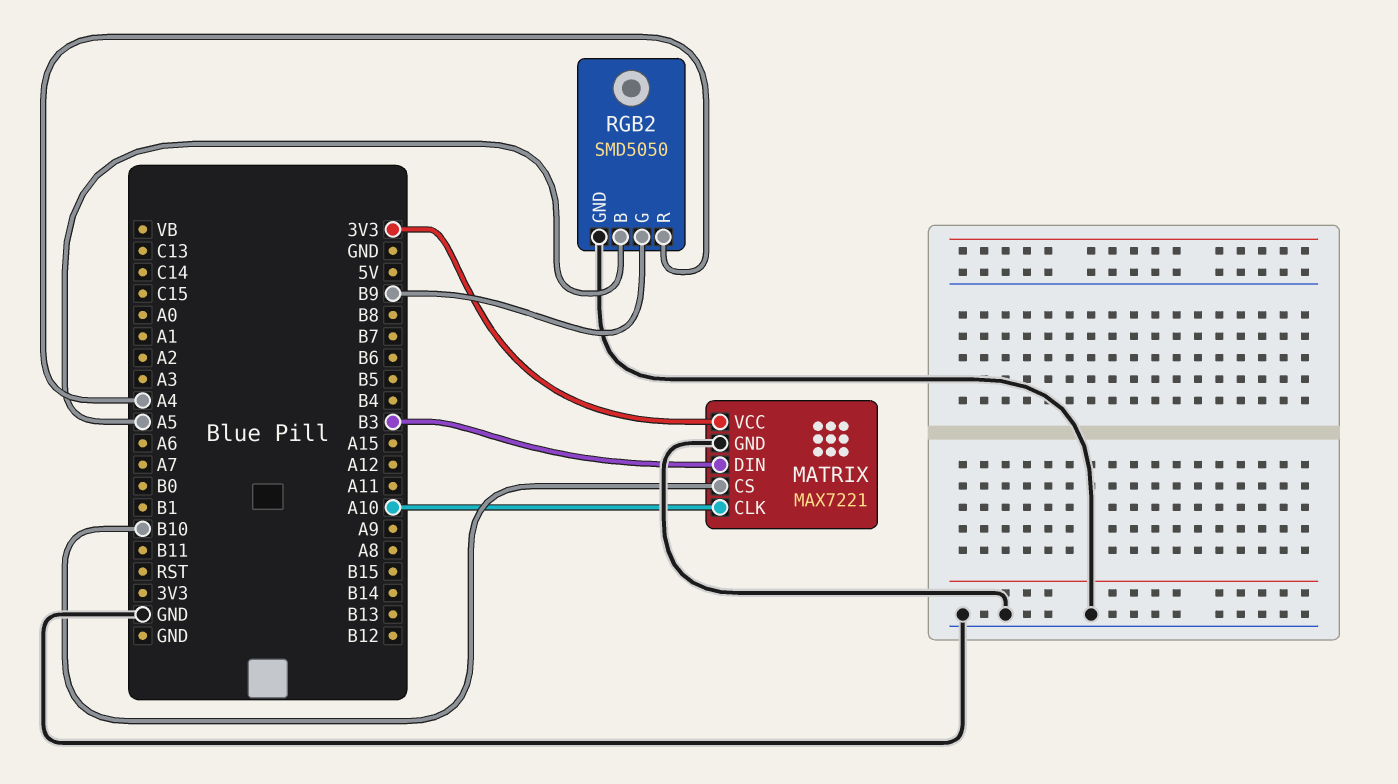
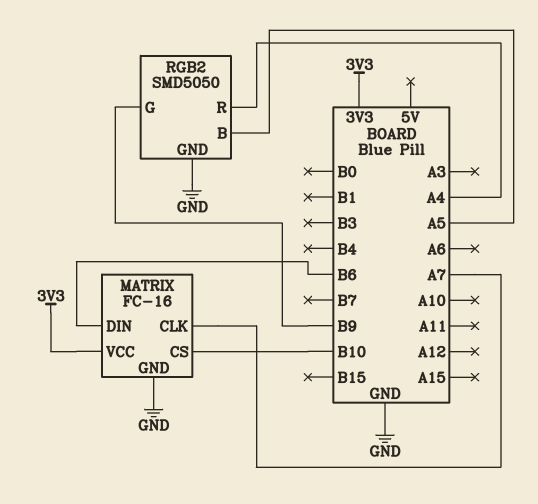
MATRIX: MAX7221 -> FC-16
MATRIX pin CLK: A10 -> A7
MATRIX pin DIN: B3 -> B6

